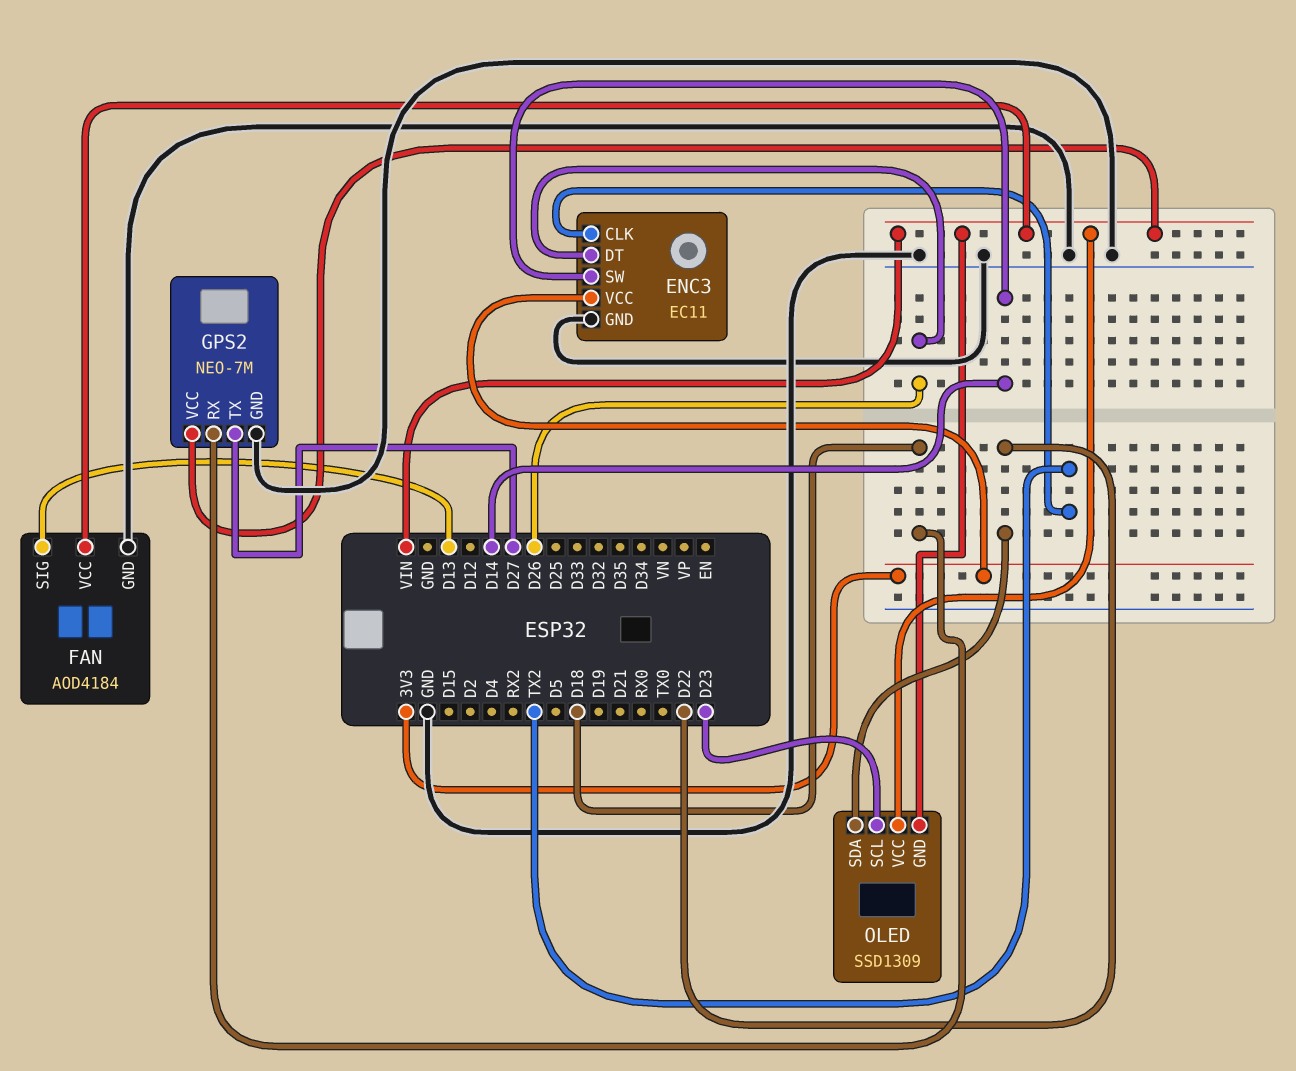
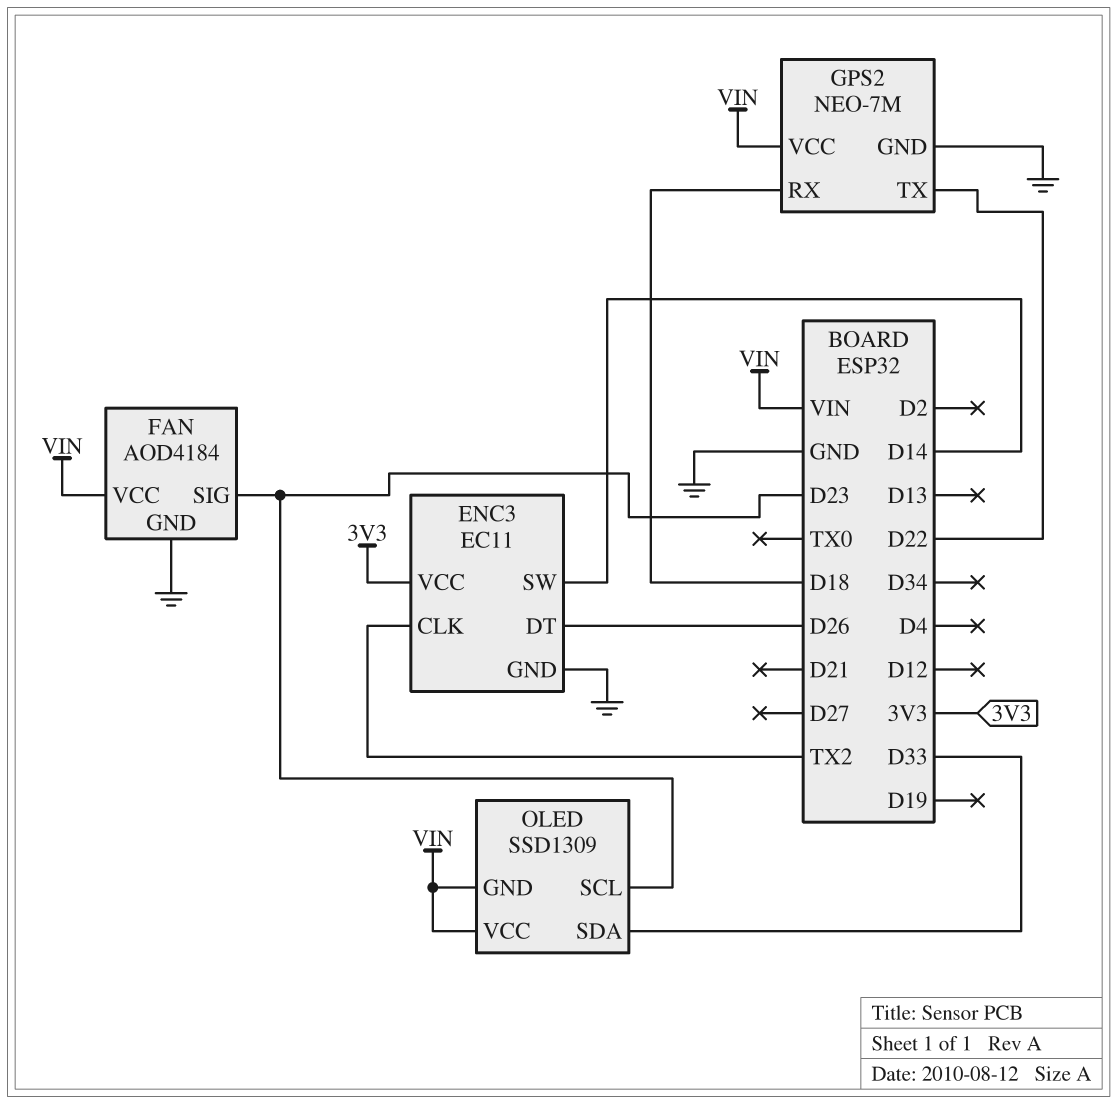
FAN pin SIG: D13 -> D23
GPS2 pin TX: D27 -> D22
OLED pin SDA: D22 -> D33

